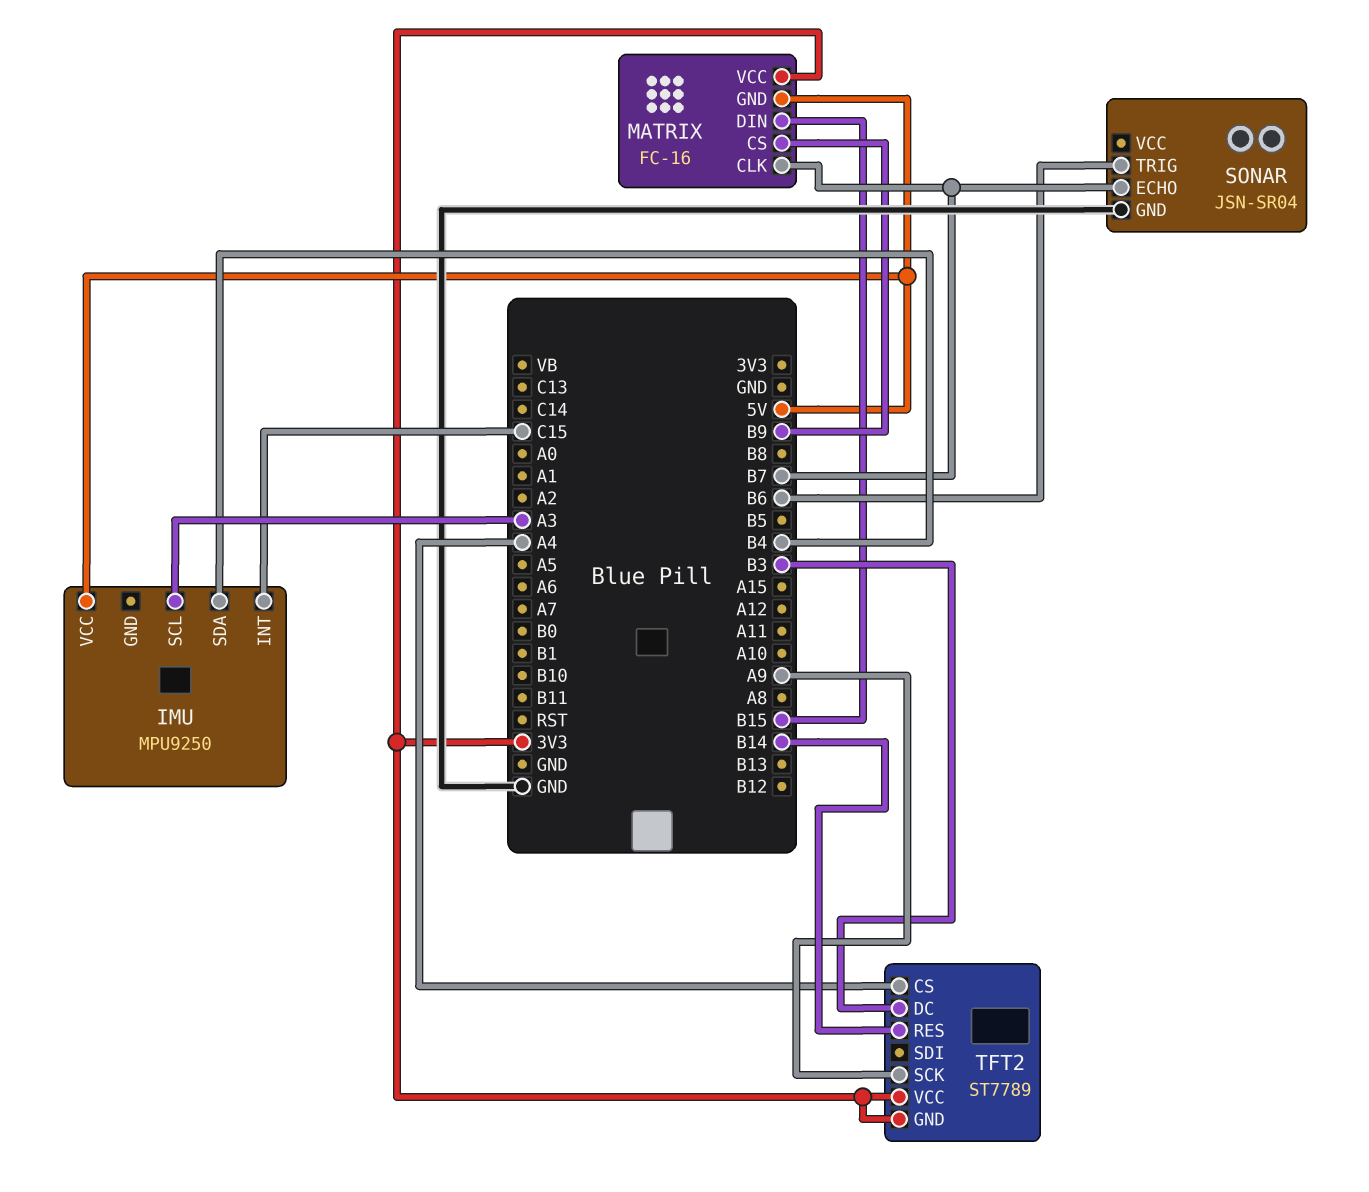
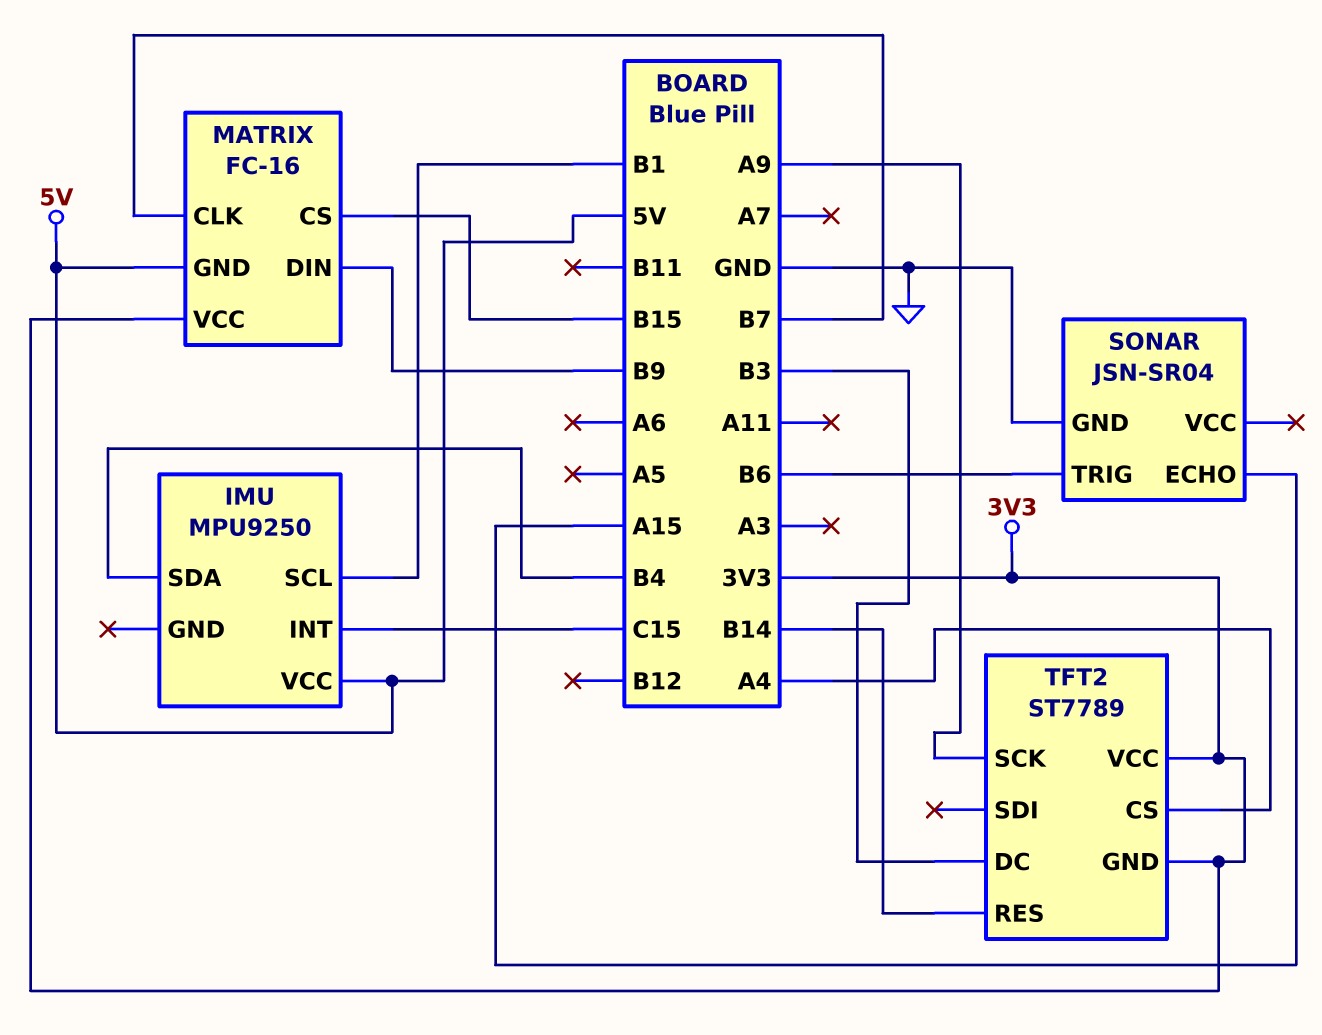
IMU pin SCL: A3 -> B1
MATRIX pin CS: B9 -> B15
MATRIX pin DIN: B15 -> B9
SONAR pin ECHO: B7 -> A15

